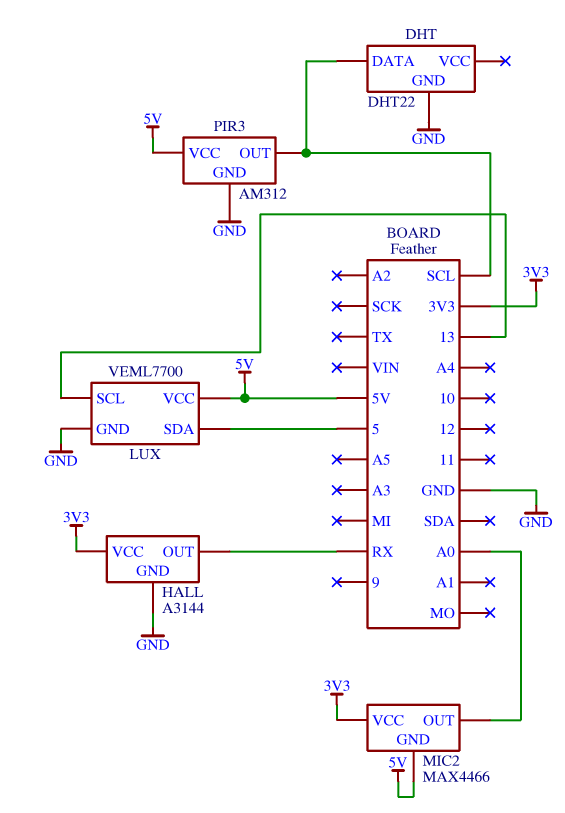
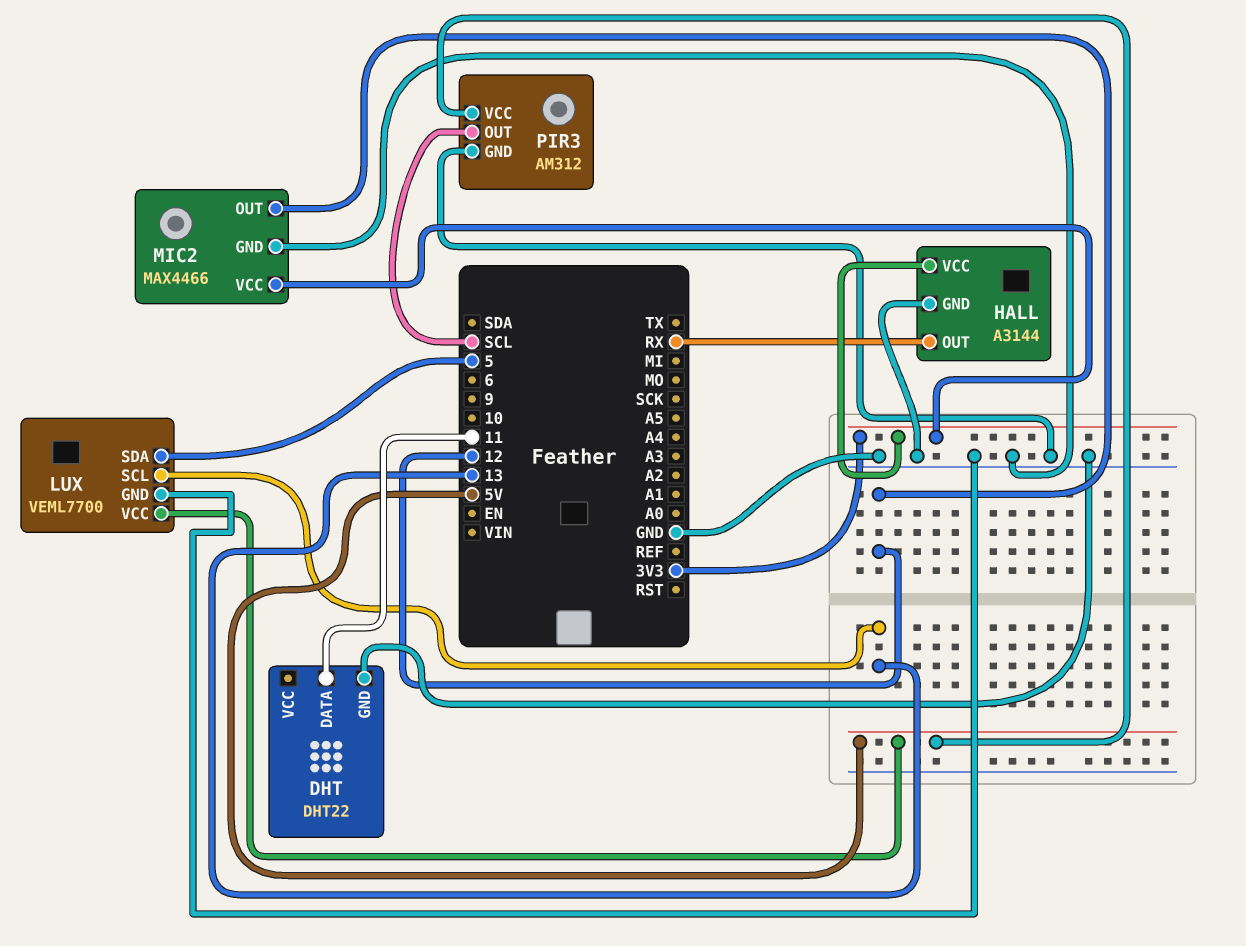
DHT pin DATA: SCL -> 11
MIC2 pin GND: 5V -> GND
MIC2 pin OUT: A0 -> 12

